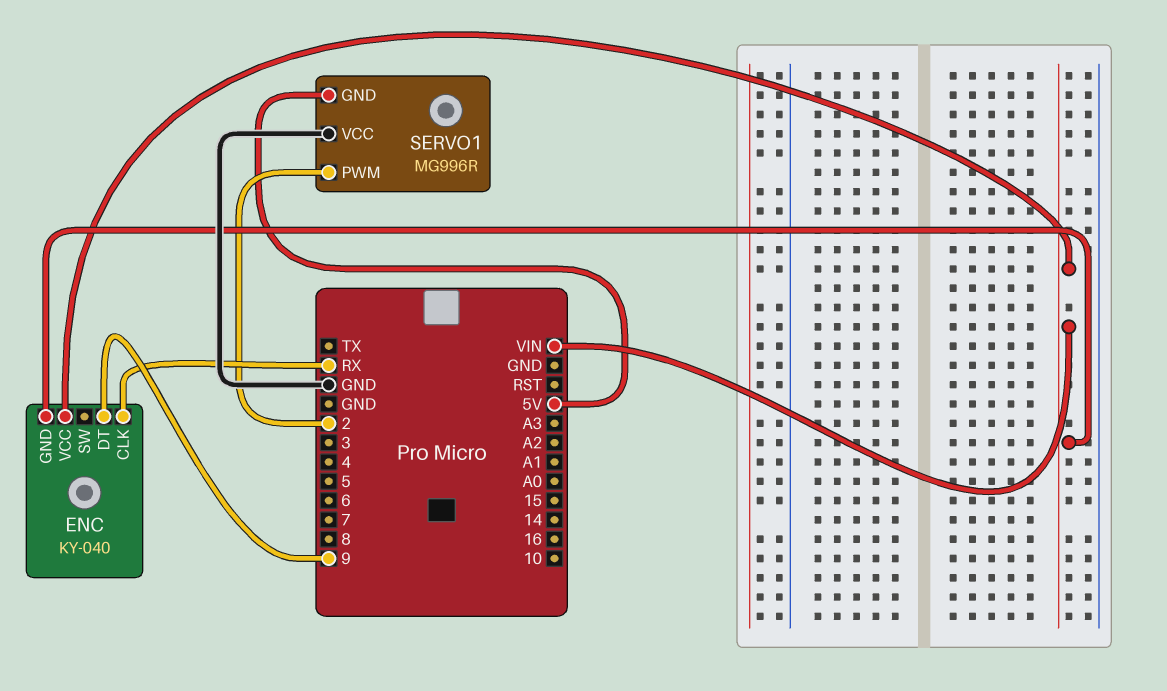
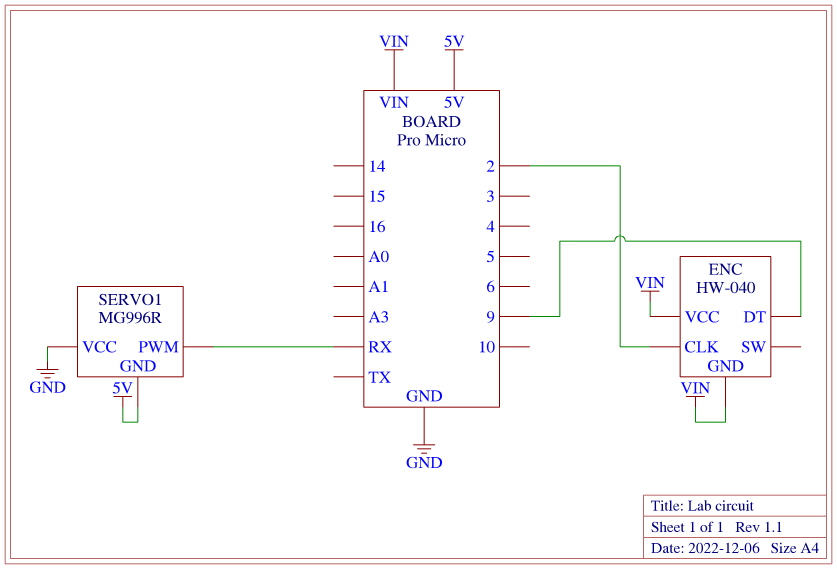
ENC: KY-040 -> HW-040
ENC pin CLK: RX -> 2
SERVO1 pin PWM: 2 -> RX

